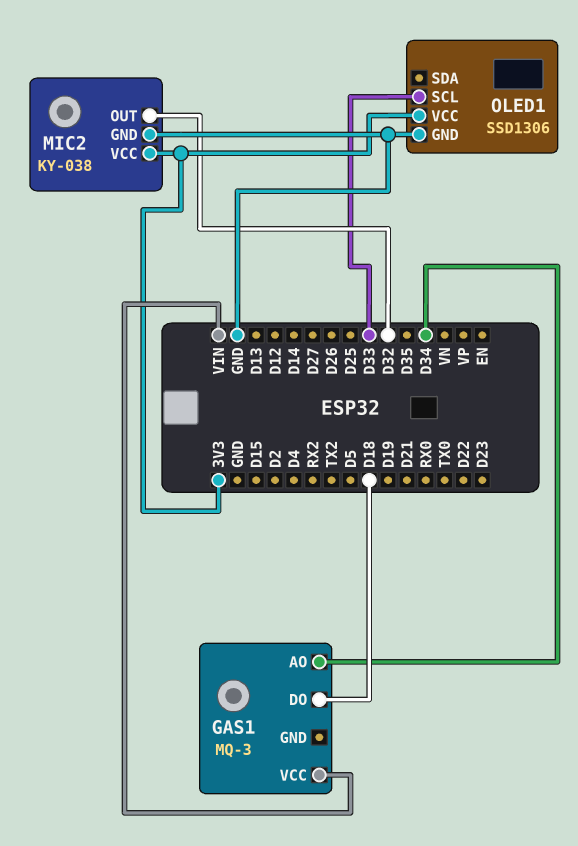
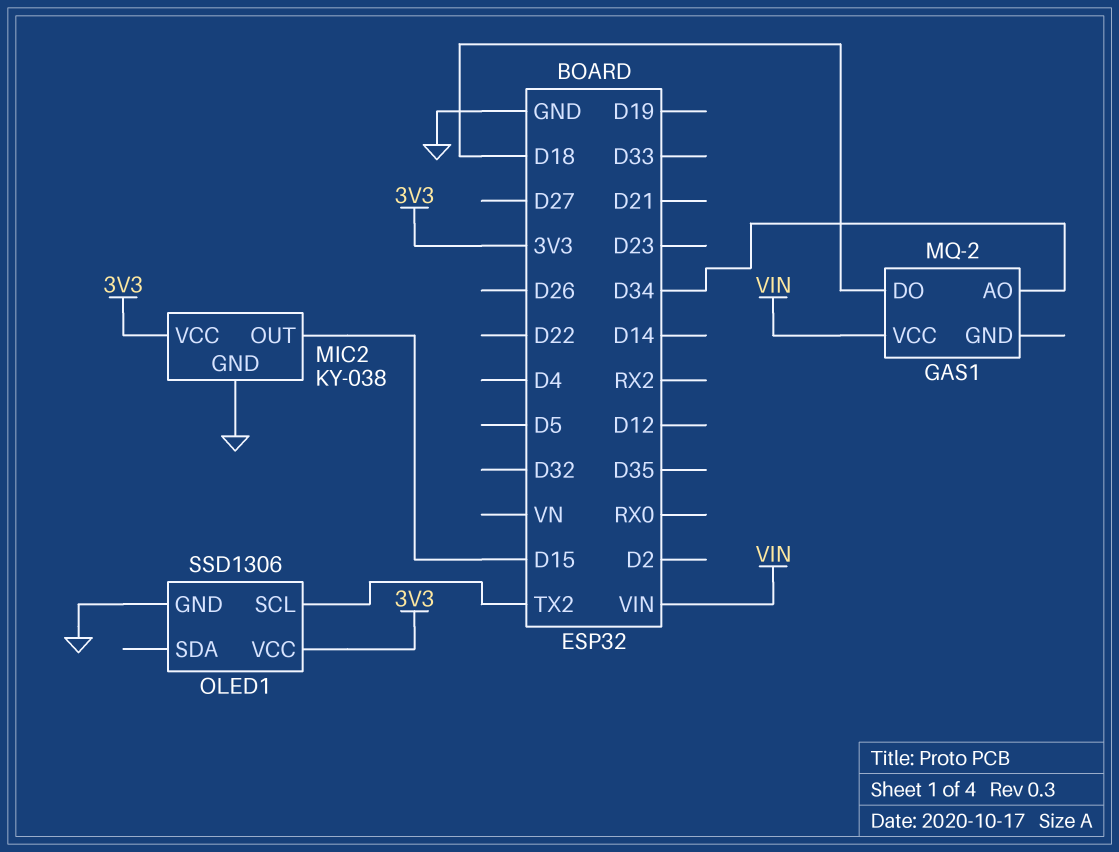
GAS1: MQ-3 -> MQ-2
MIC2 pin OUT: D32 -> D15
OLED1 pin SCL: D33 -> TX2

